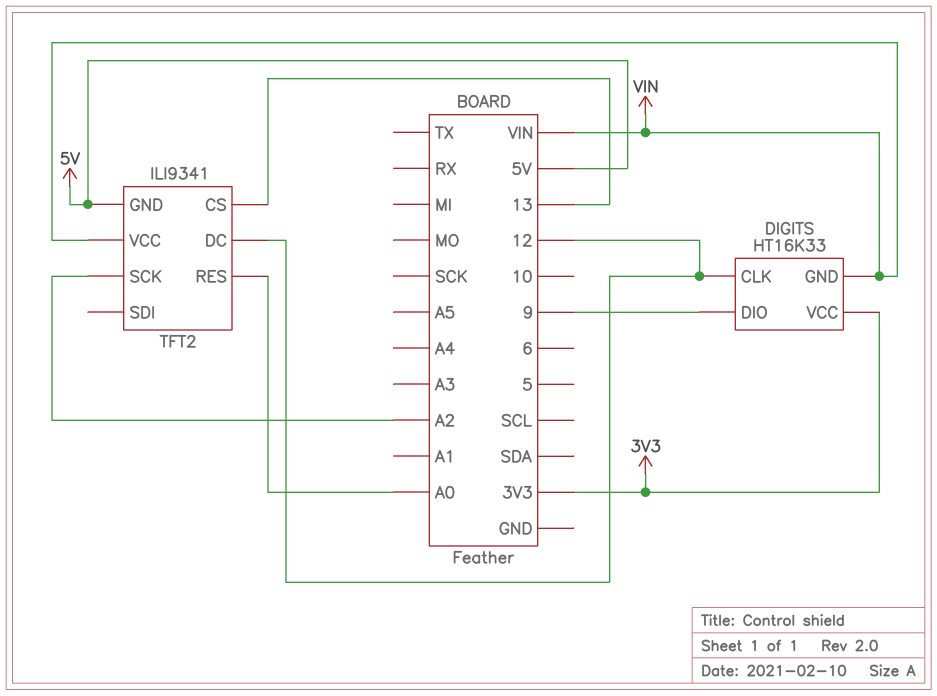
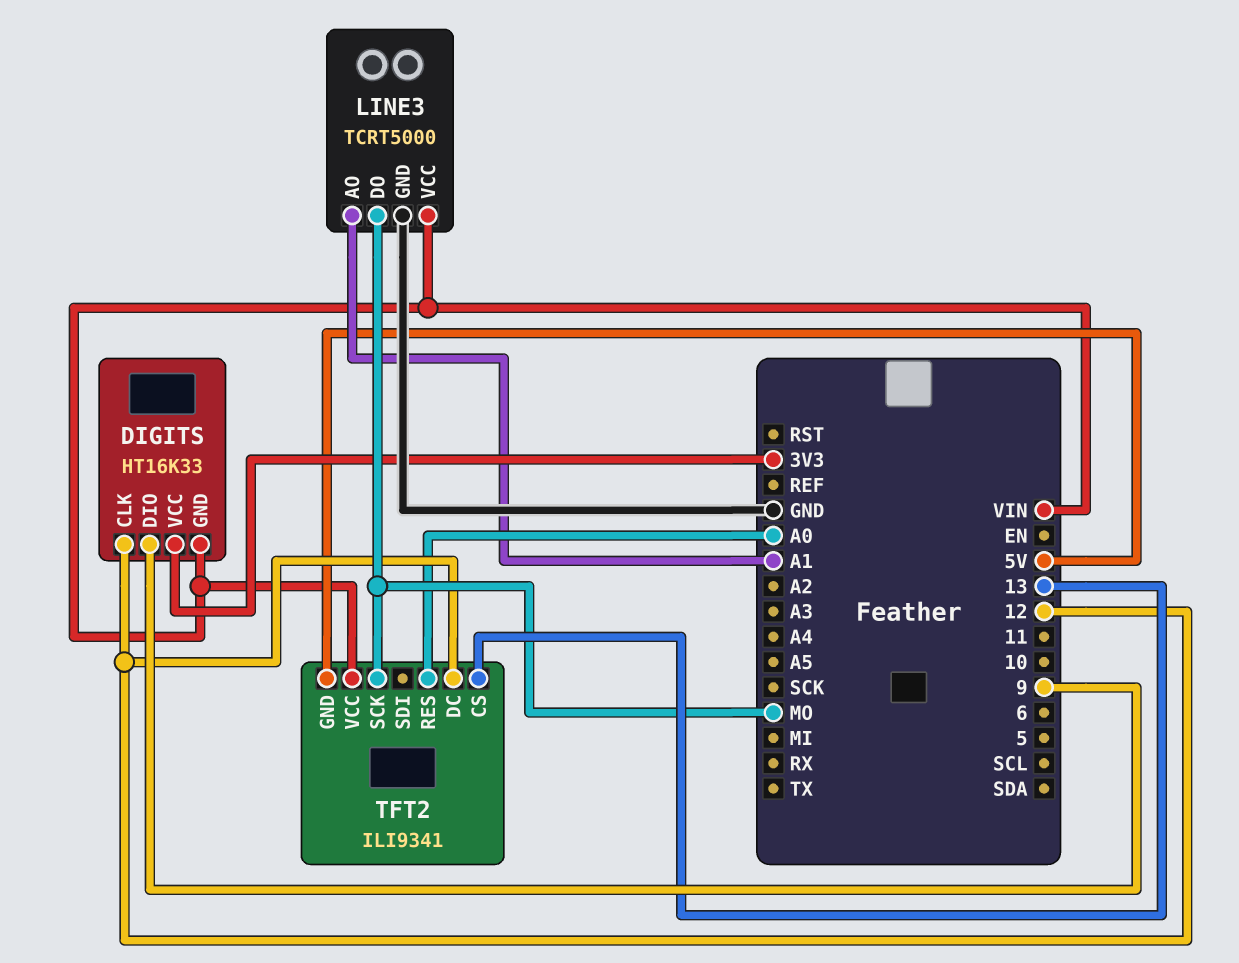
LINE3: none -> TCRT5000
LINE3 pin AO: none -> A1
LINE3 pin DO: none -> MO
LINE3 pin GND: none -> GND
LINE3 pin VCC: none -> VIN
TFT2 pin SCK: A2 -> MO

